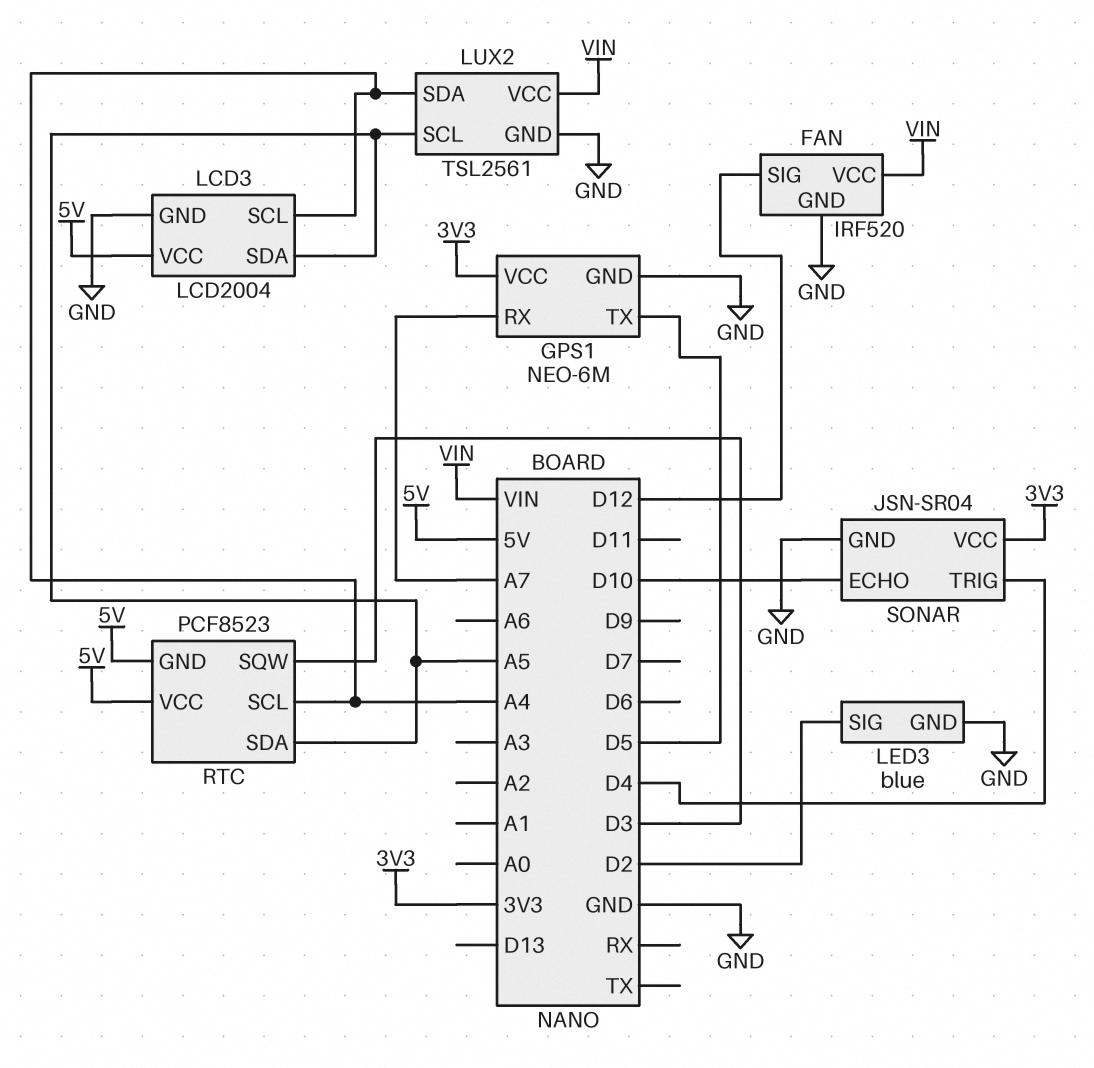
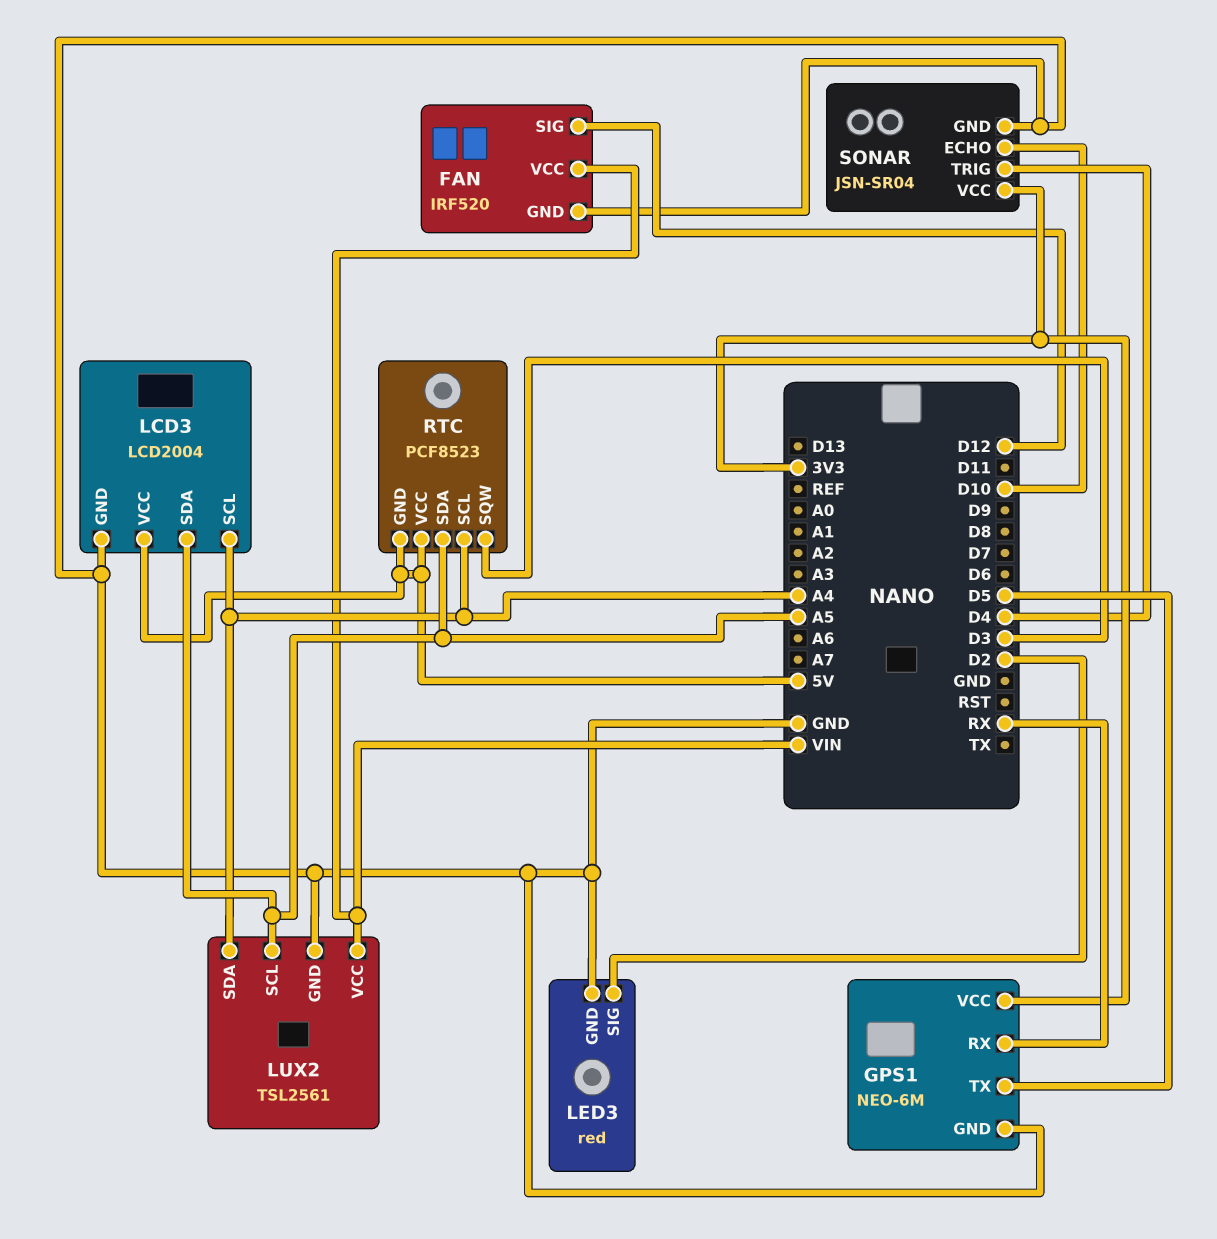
GPS1 pin RX: A7 -> RX
LED3: blue -> red

